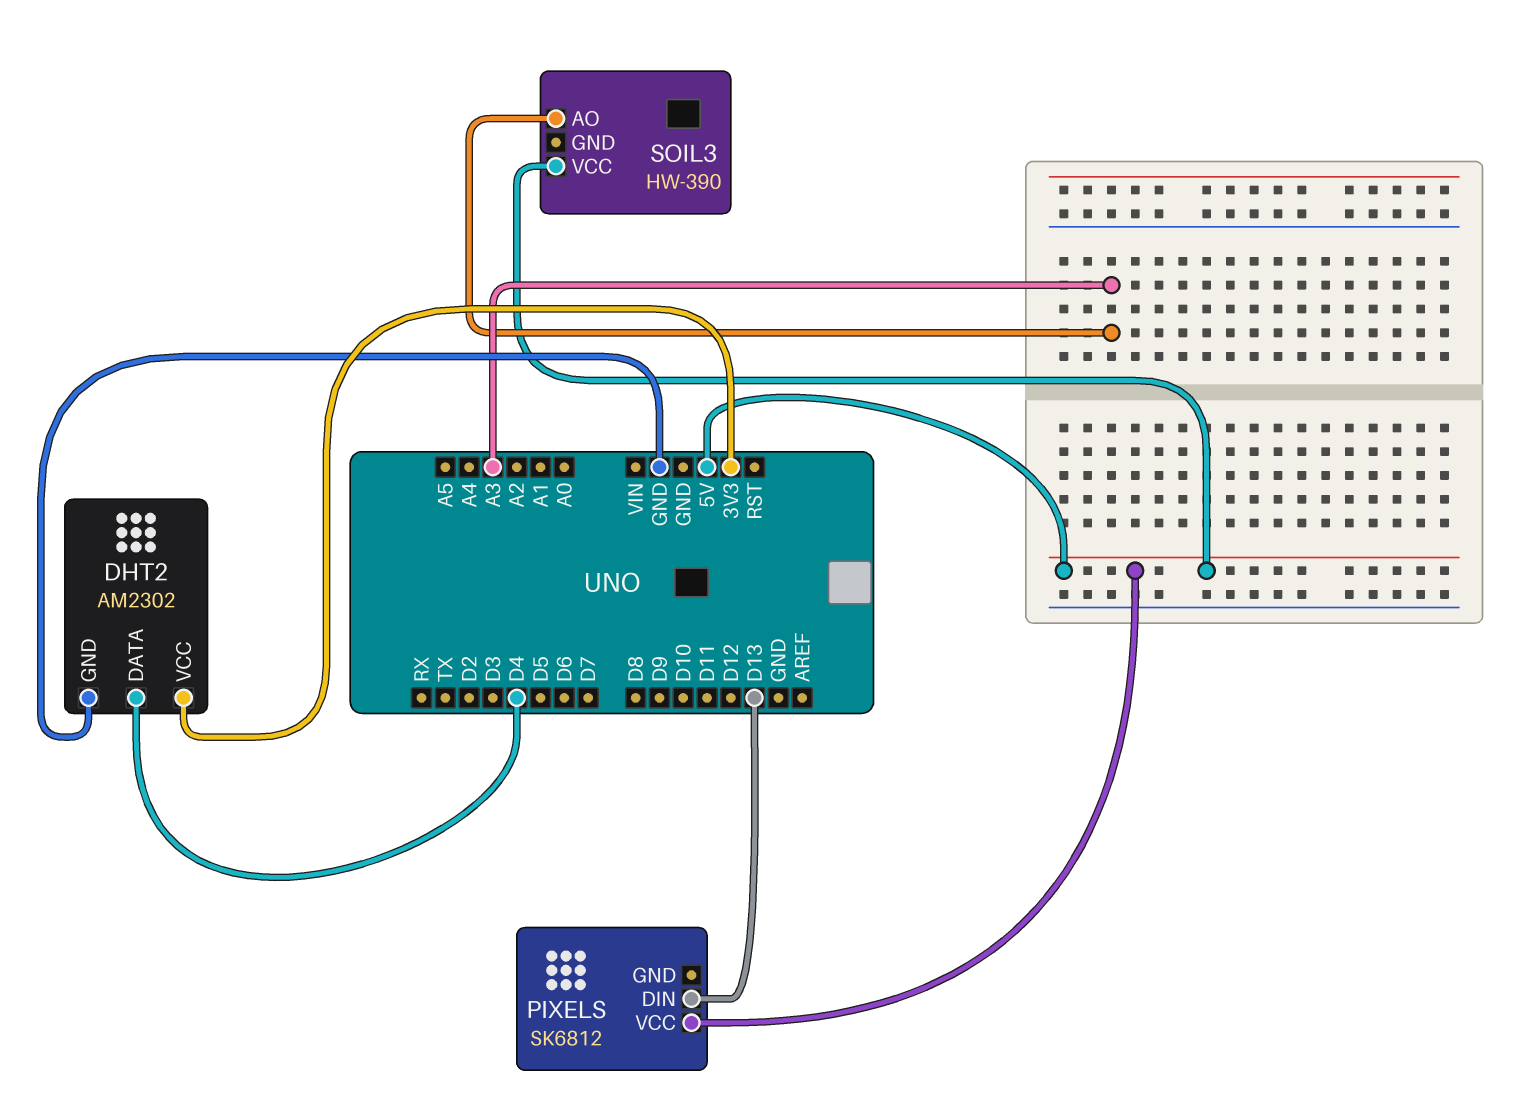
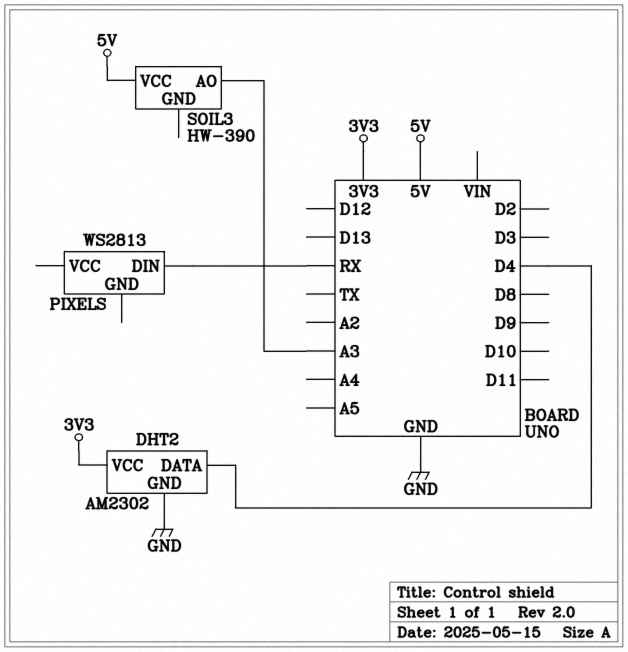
PIXELS: SK6812 -> WS2813
PIXELS pin DIN: D13 -> RX
PIXELS pin VCC: 5V -> none

